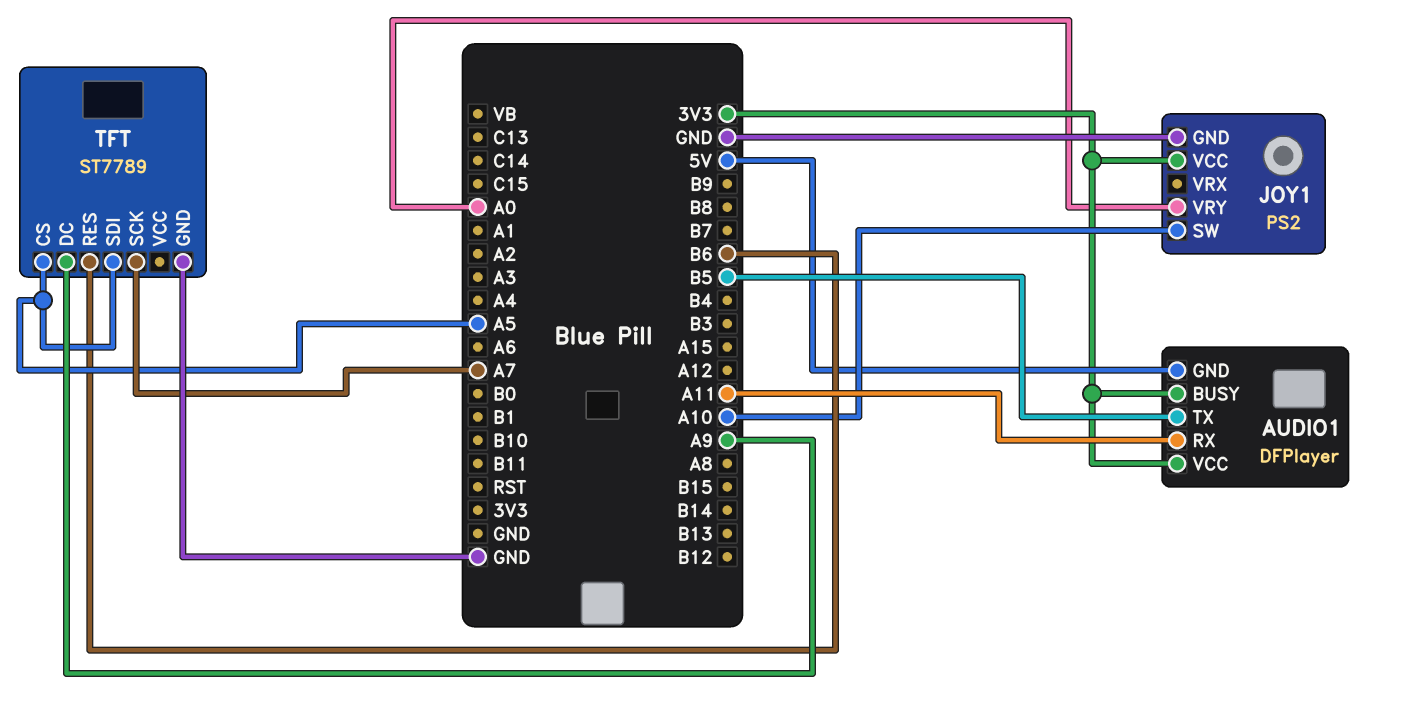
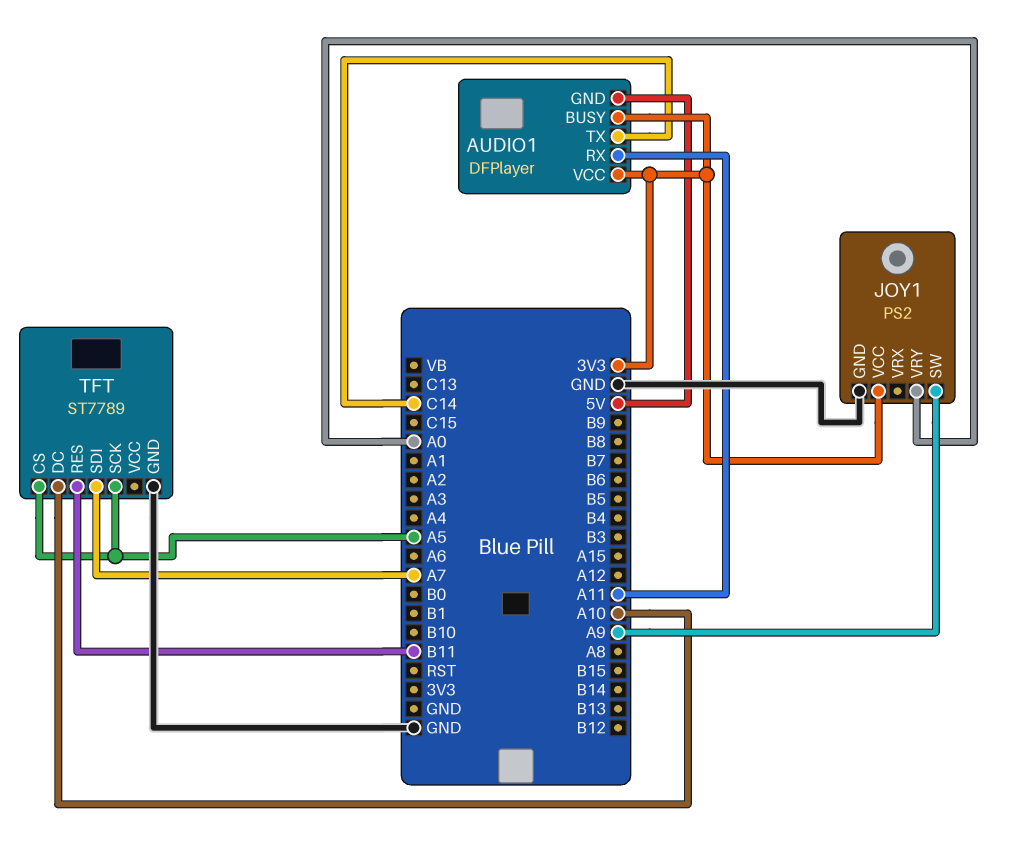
AUDIO1 pin TX: B5 -> C14
JOY1 pin SW: A10 -> A9
TFT pin DC: A9 -> A10
TFT pin RES: B6 -> B11
TFT pin SCK: A7 -> A5
TFT pin SDI: A5 -> A7

